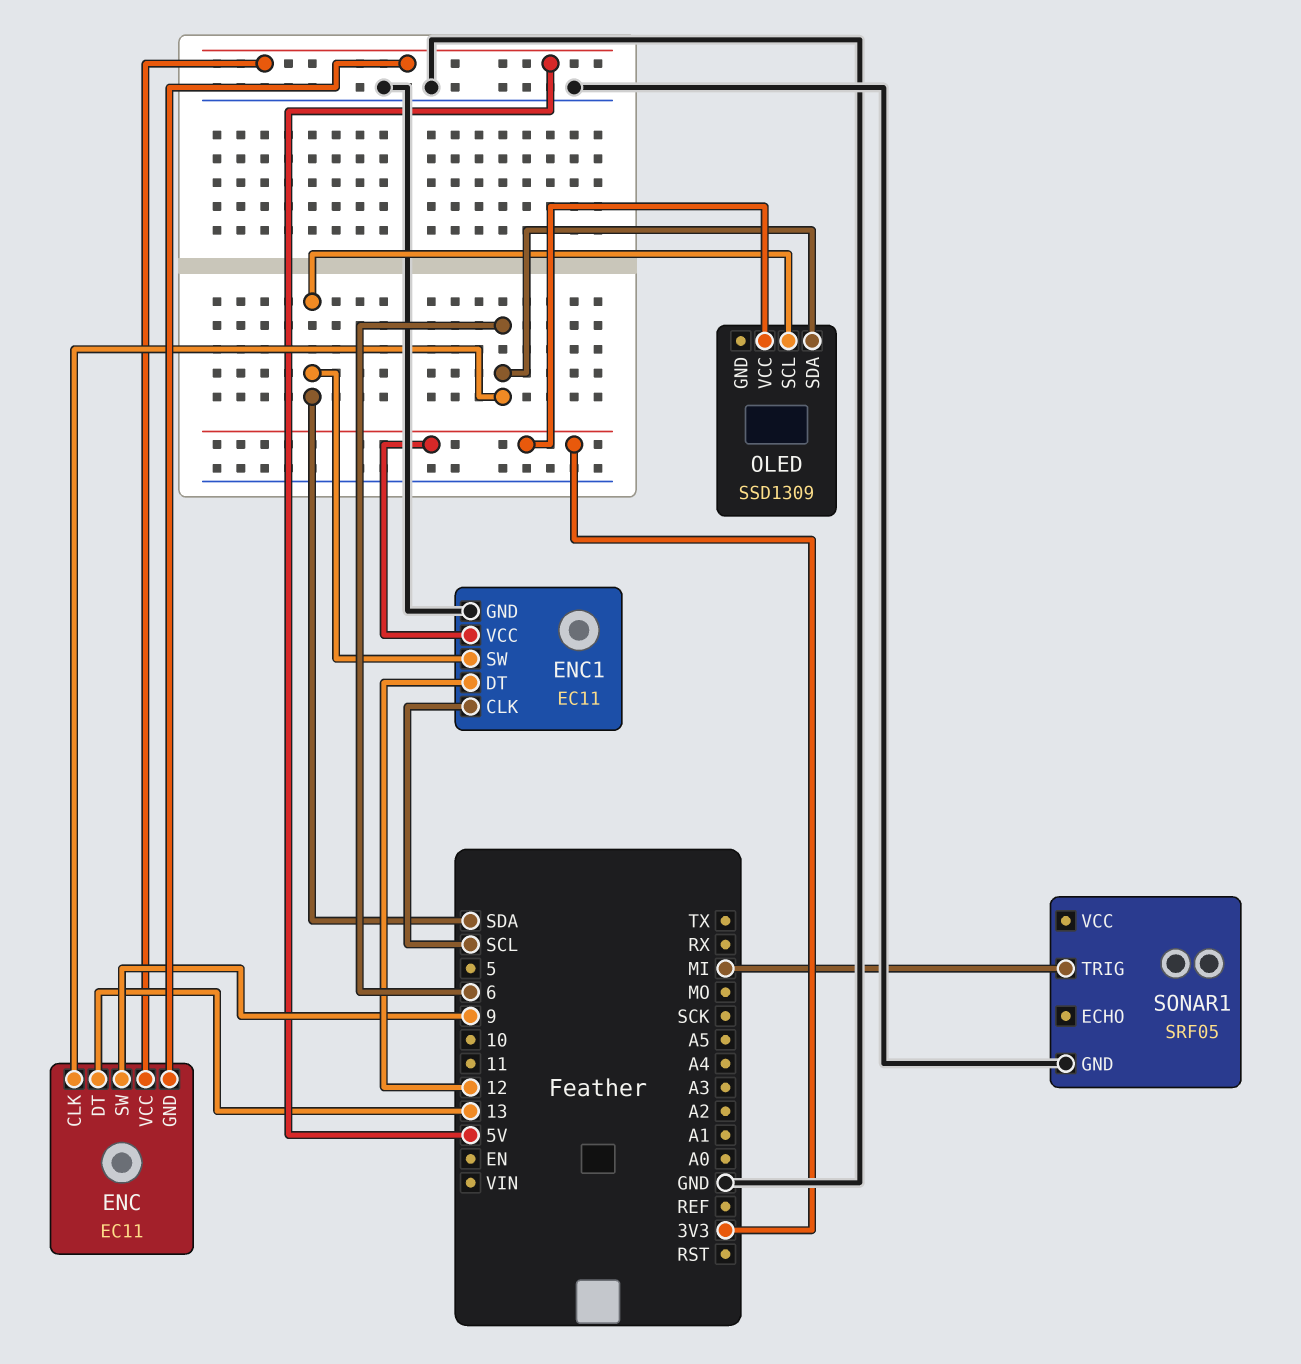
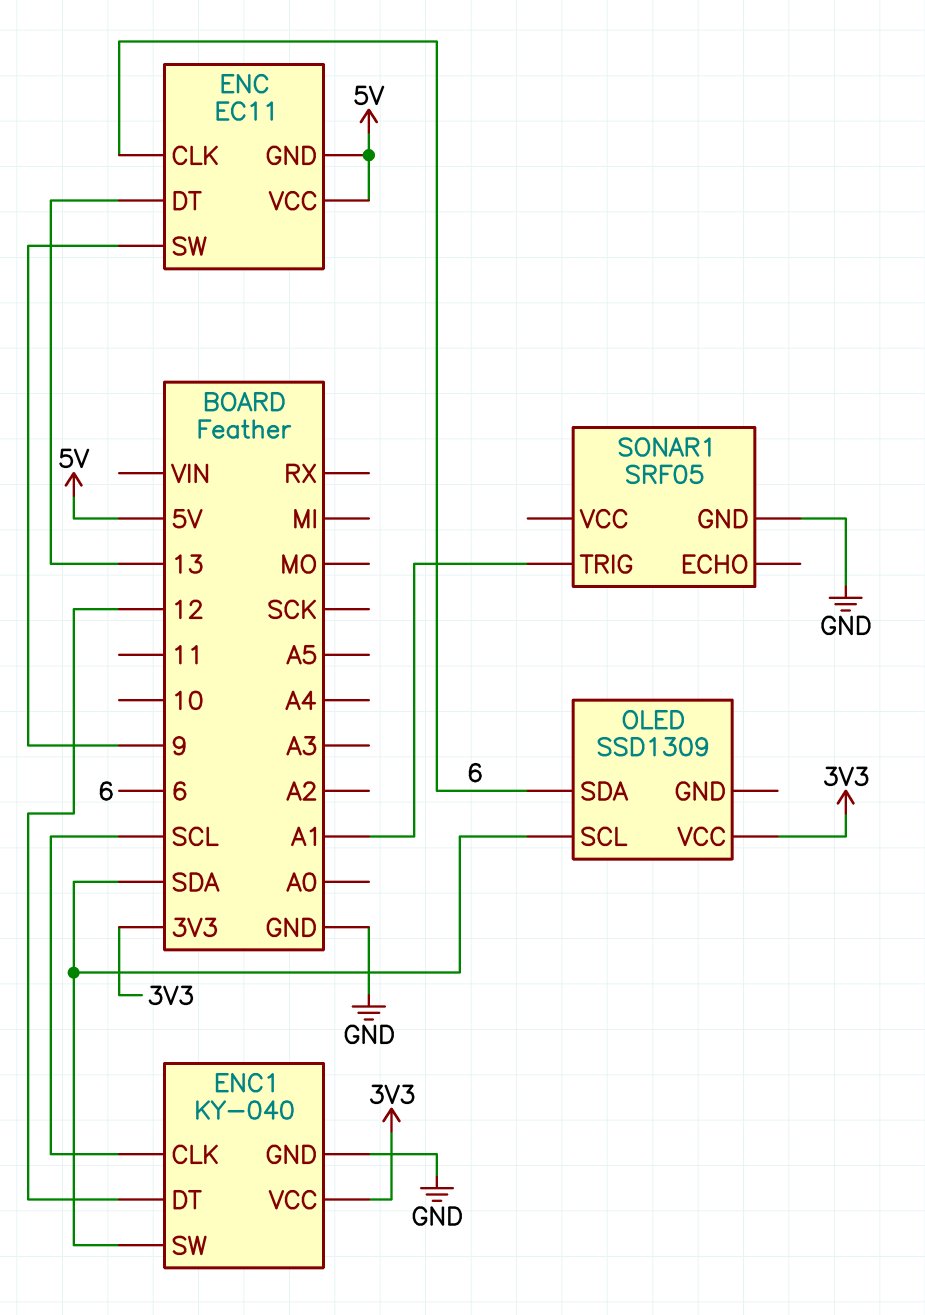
ENC1: EC11 -> KY-040
SONAR1 pin TRIG: MI -> A1

